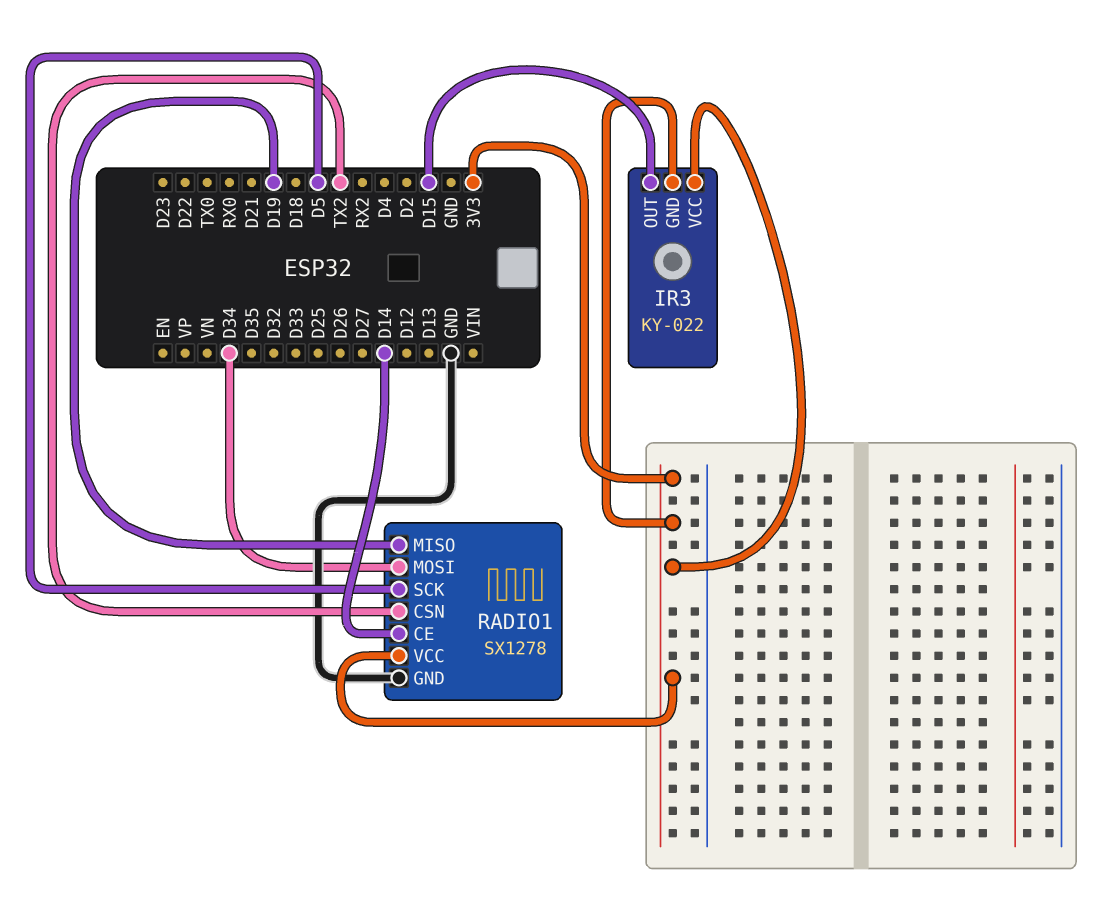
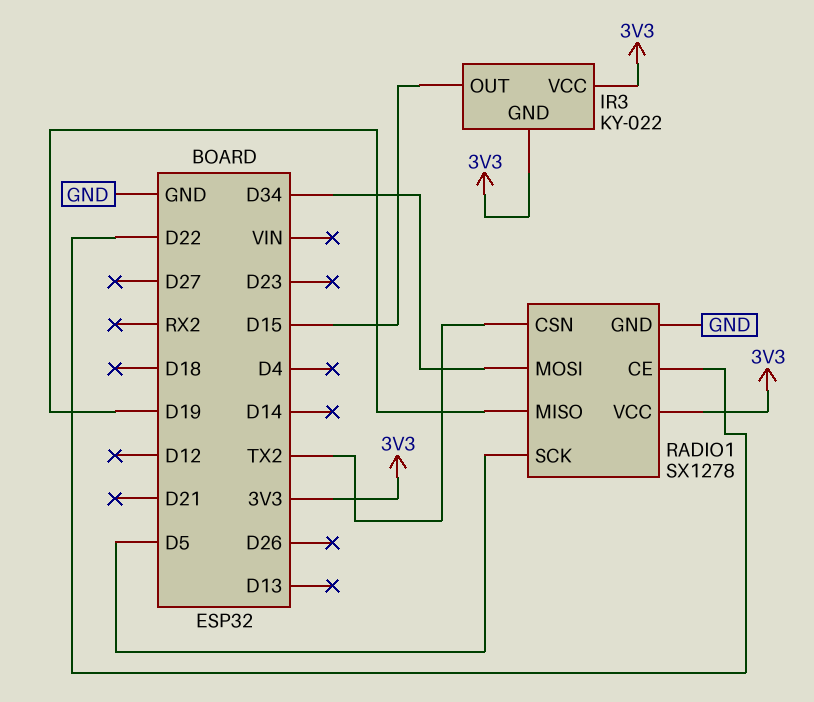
RADIO1 pin CE: D14 -> D22

